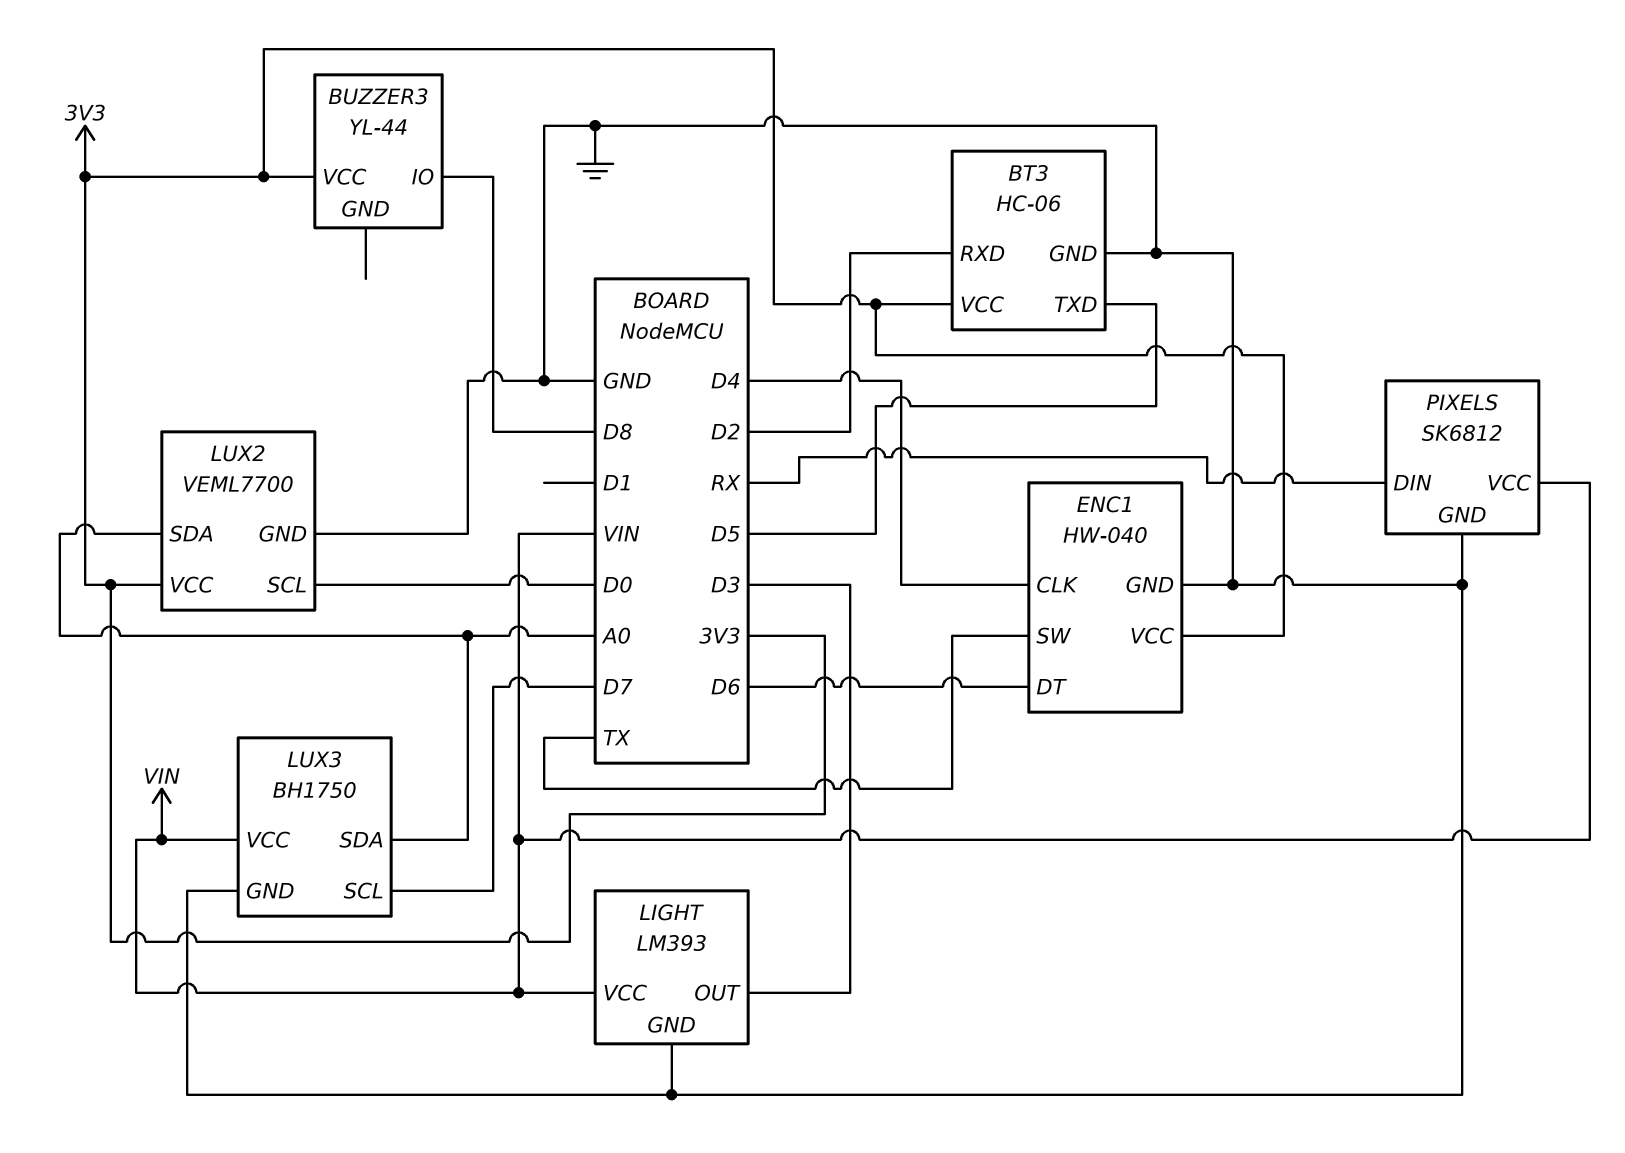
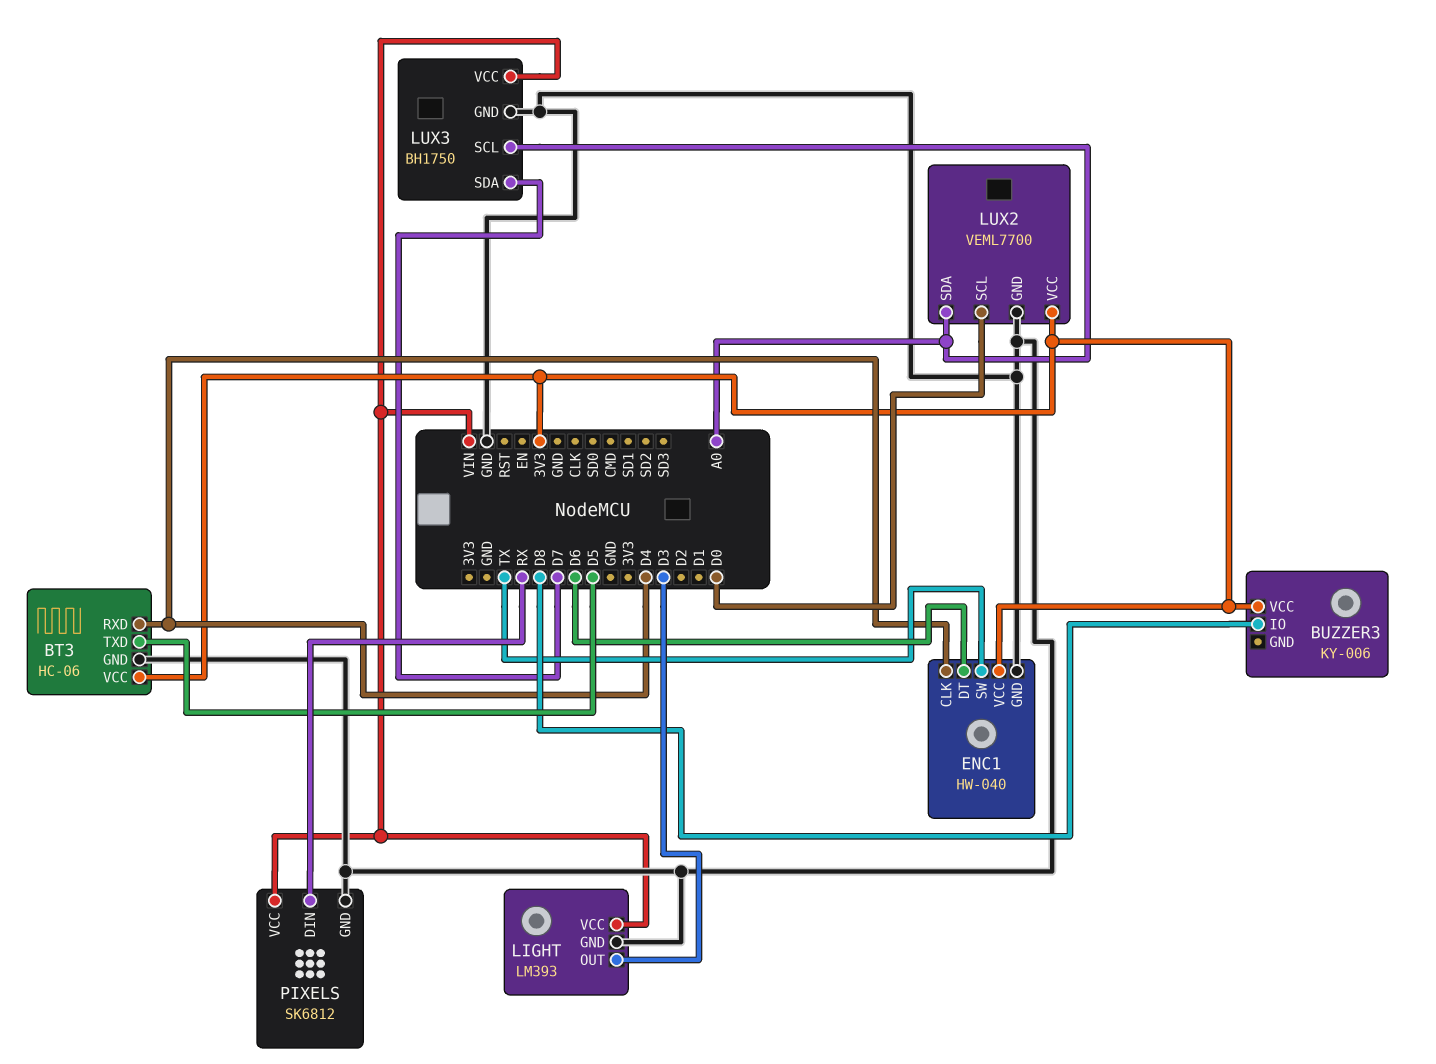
BT3 pin RXD: D2 -> D4
BUZZER3: YL-44 -> KY-006
LUX3 pin SCL: D7 -> A0
LUX3 pin SDA: A0 -> D7

